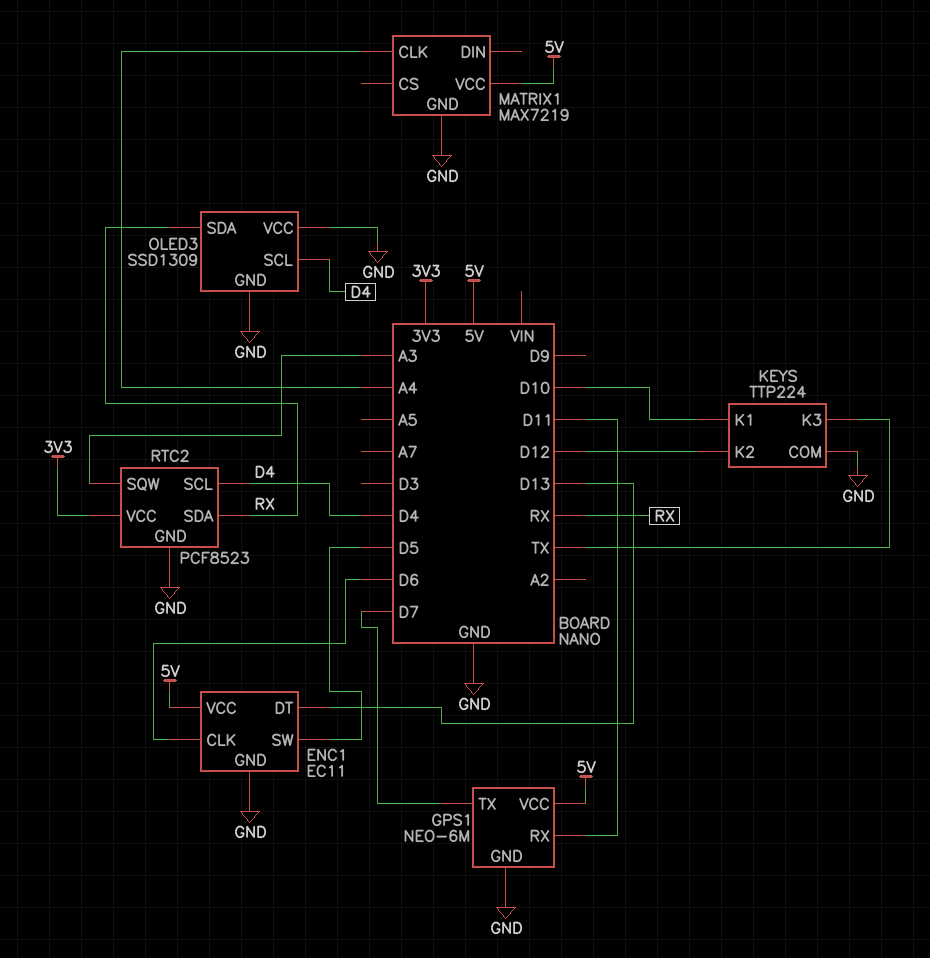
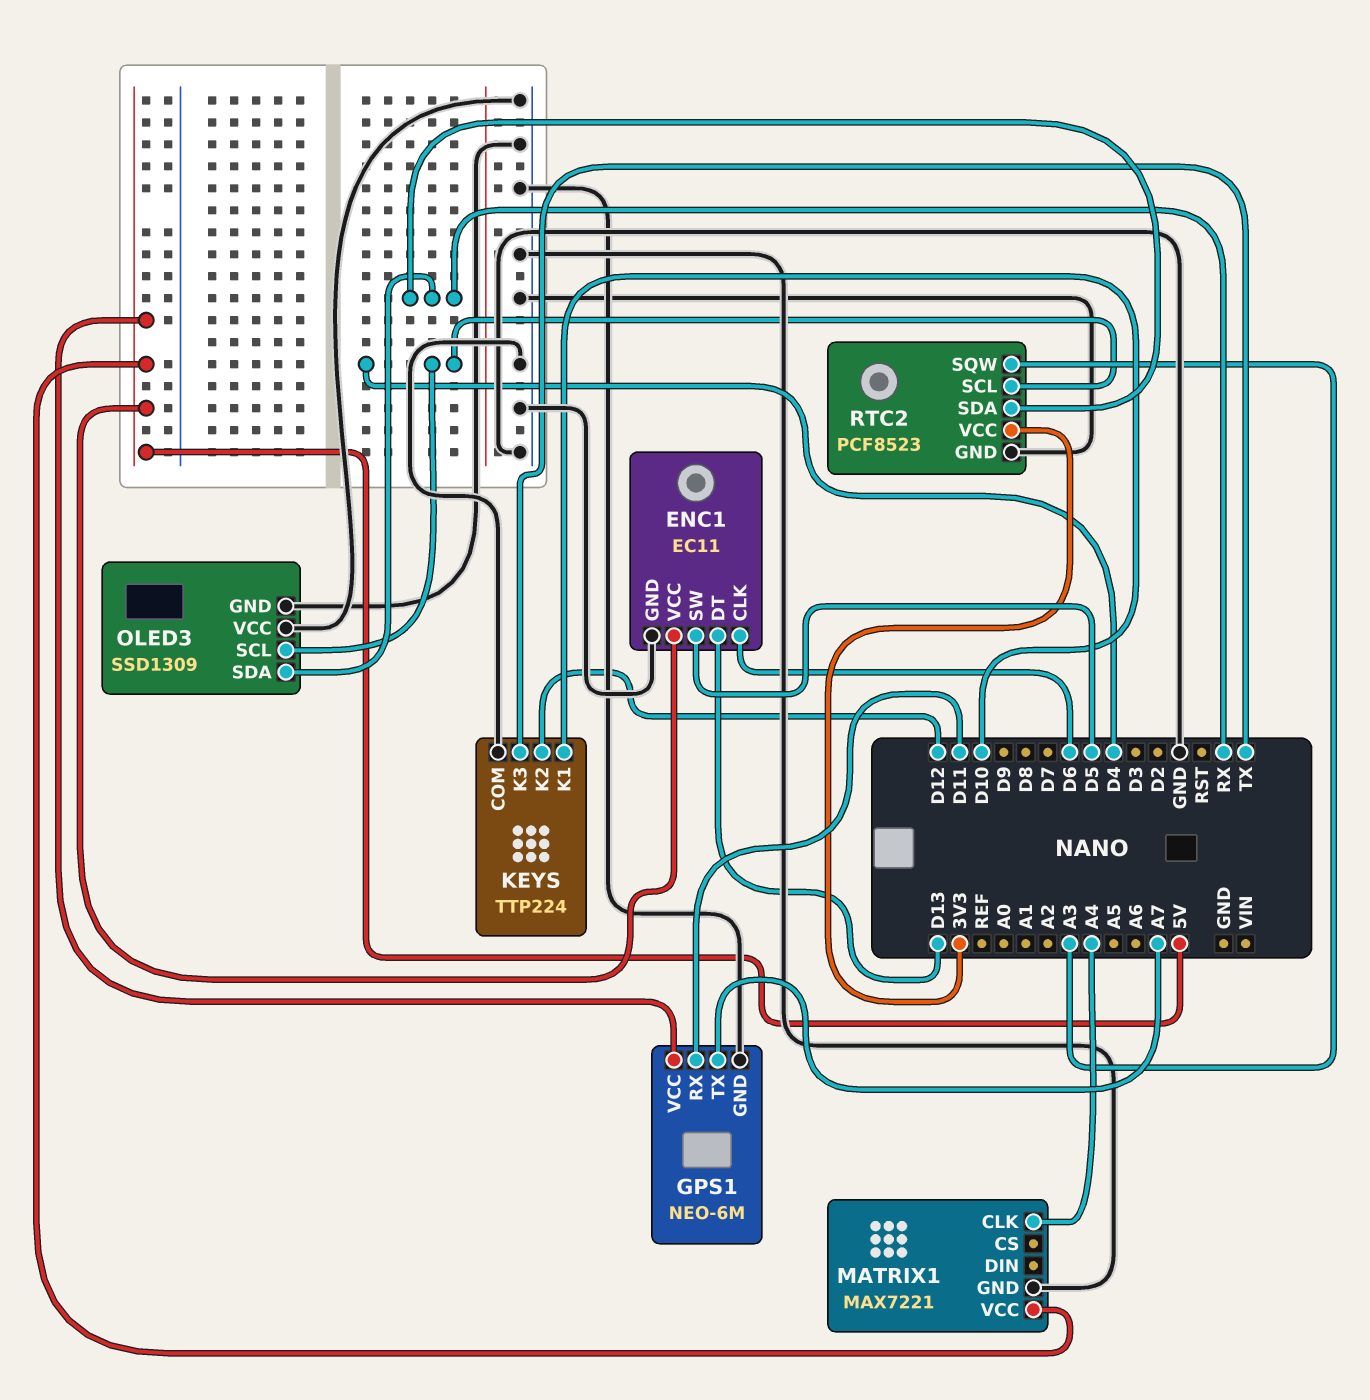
GPS1 pin TX: D7 -> A7
MATRIX1: MAX7219 -> MAX7221

